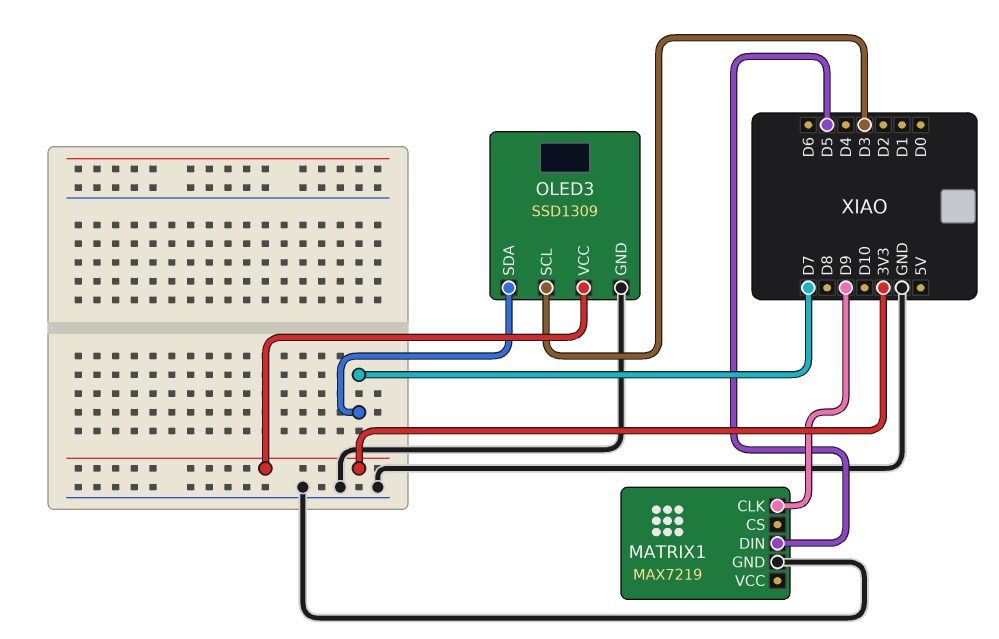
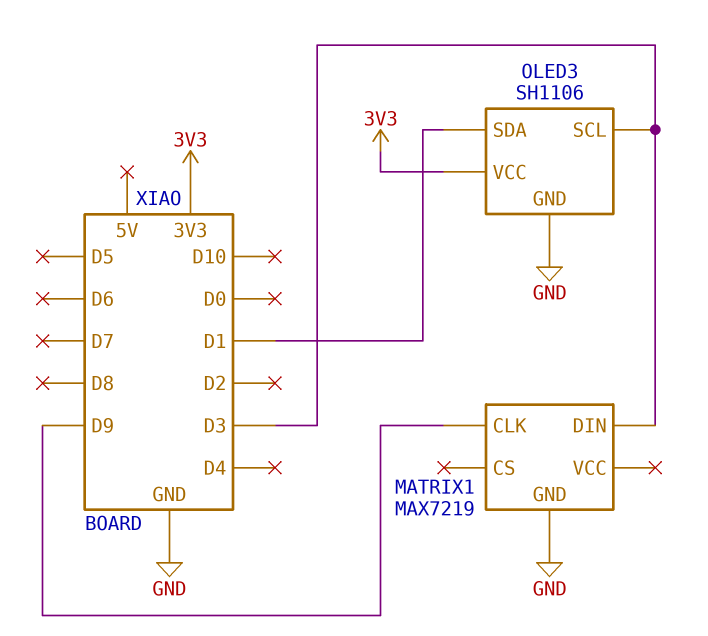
MATRIX1 pin DIN: D5 -> D3
OLED3: SSD1309 -> SH1106
OLED3 pin SDA: D7 -> D1

